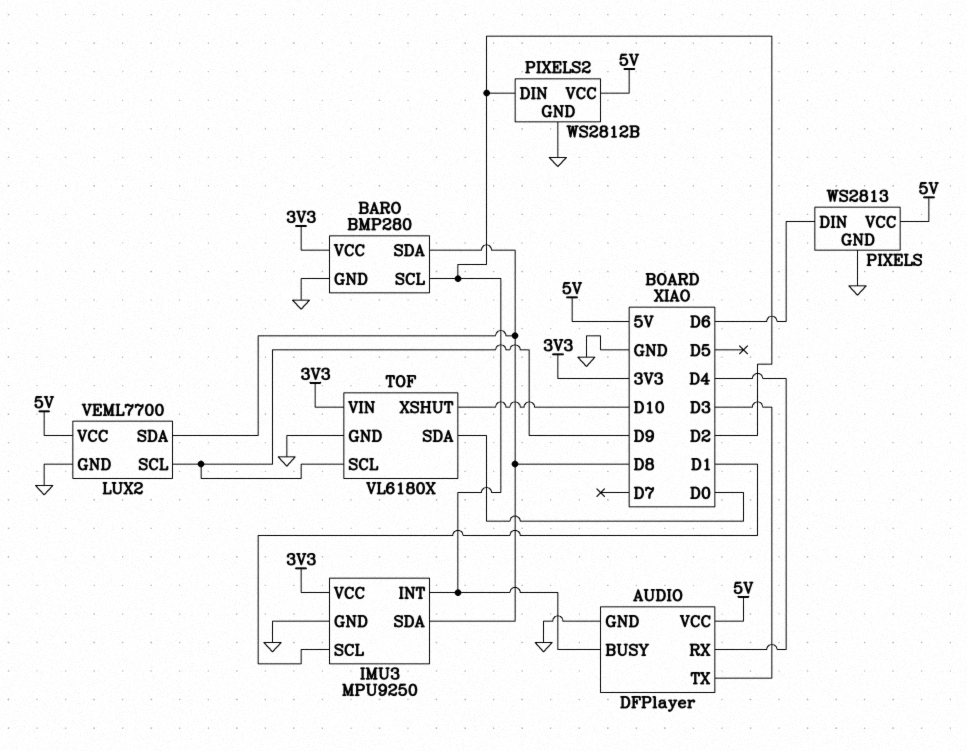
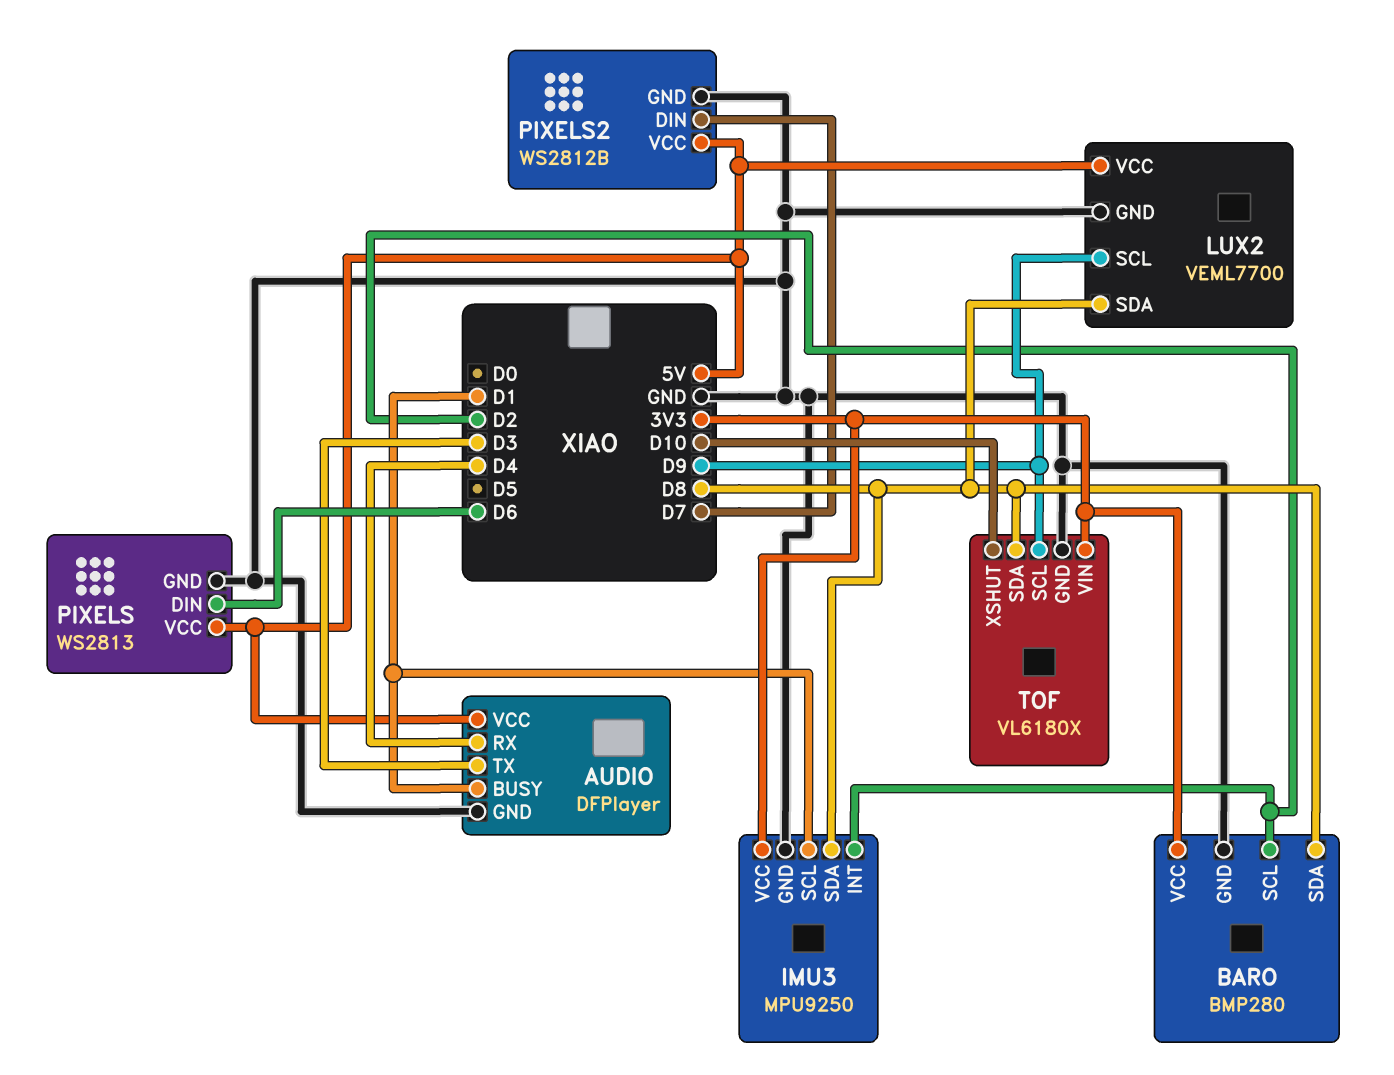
AUDIO pin BUSY: D2 -> D1
PIXELS2 pin DIN: D2 -> D7
TOF pin SDA: D0 -> D8

